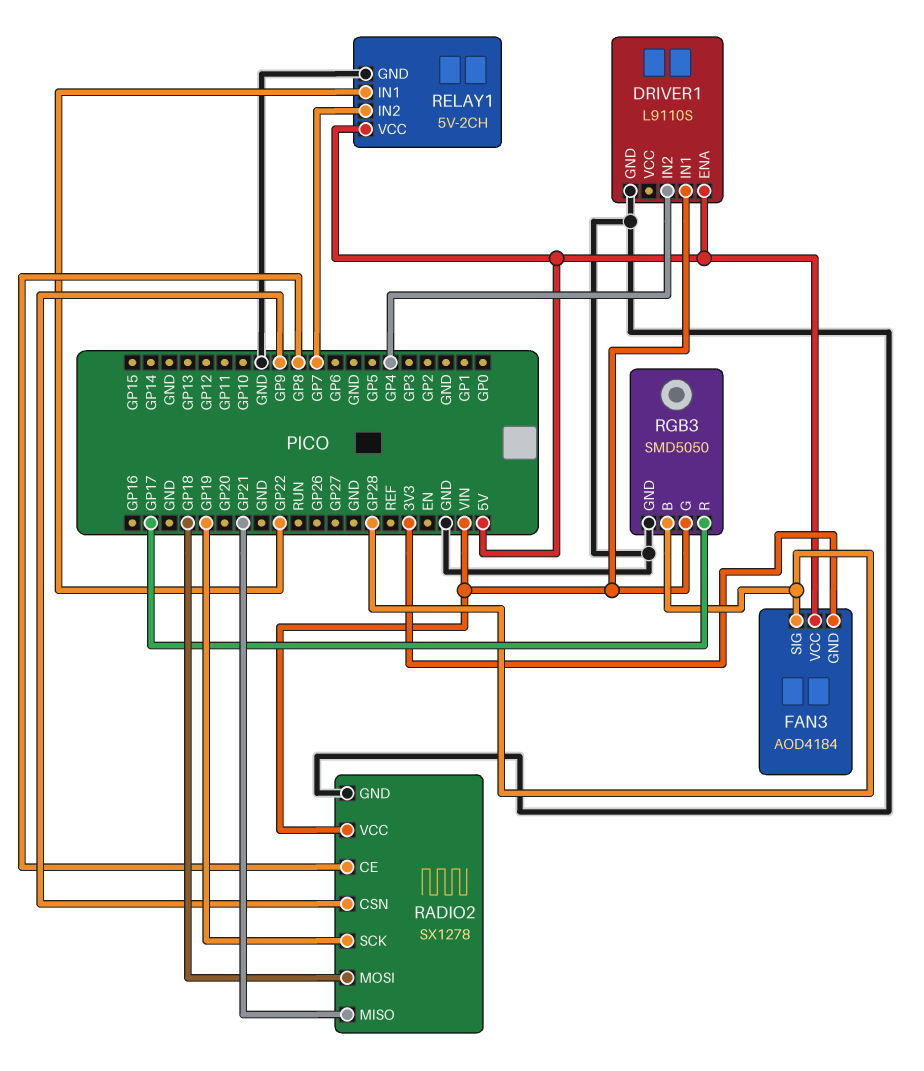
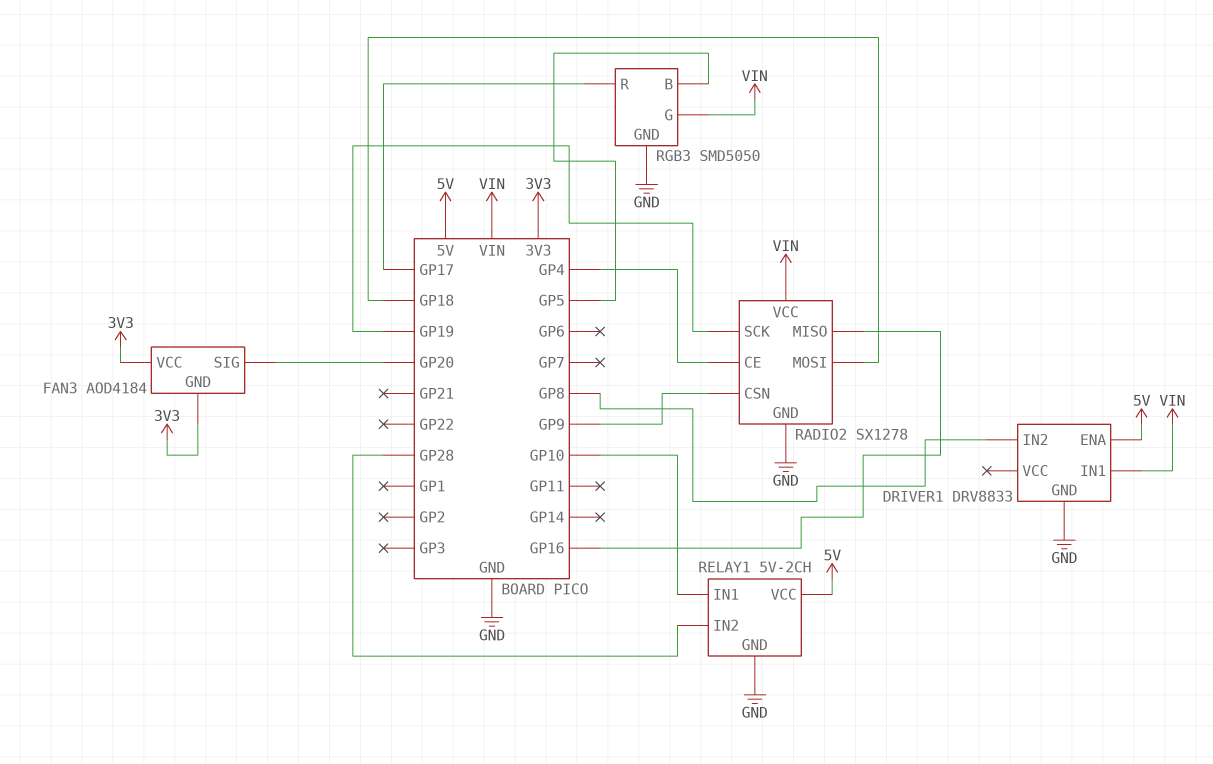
DRIVER1: L9110S -> DRV8833
DRIVER1 pin IN2: GP4 -> GP8
FAN3 pin SIG: GP28 -> GP20
FAN3 pin VCC: 5V -> 3V3
RADIO2 pin CE: GP8 -> GP4
RADIO2 pin MISO: GP21 -> GP16
RELAY1 pin IN1: GP22 -> GP10
RELAY1 pin IN2: GP7 -> GP28
RGB3 pin B: GP28 -> GP5

